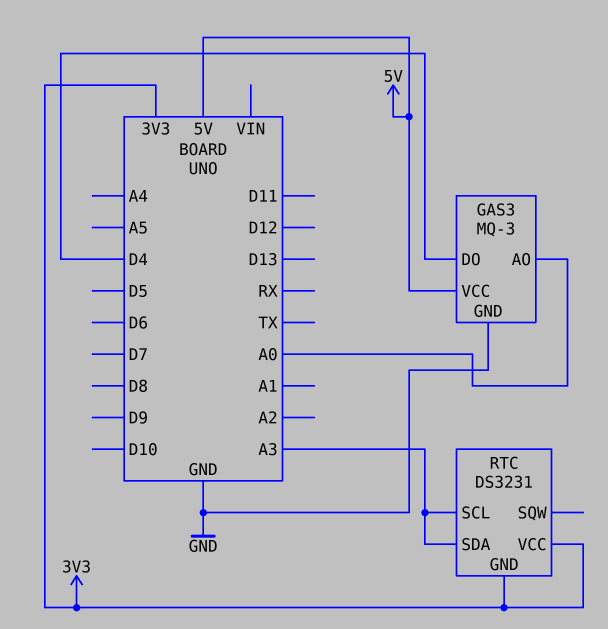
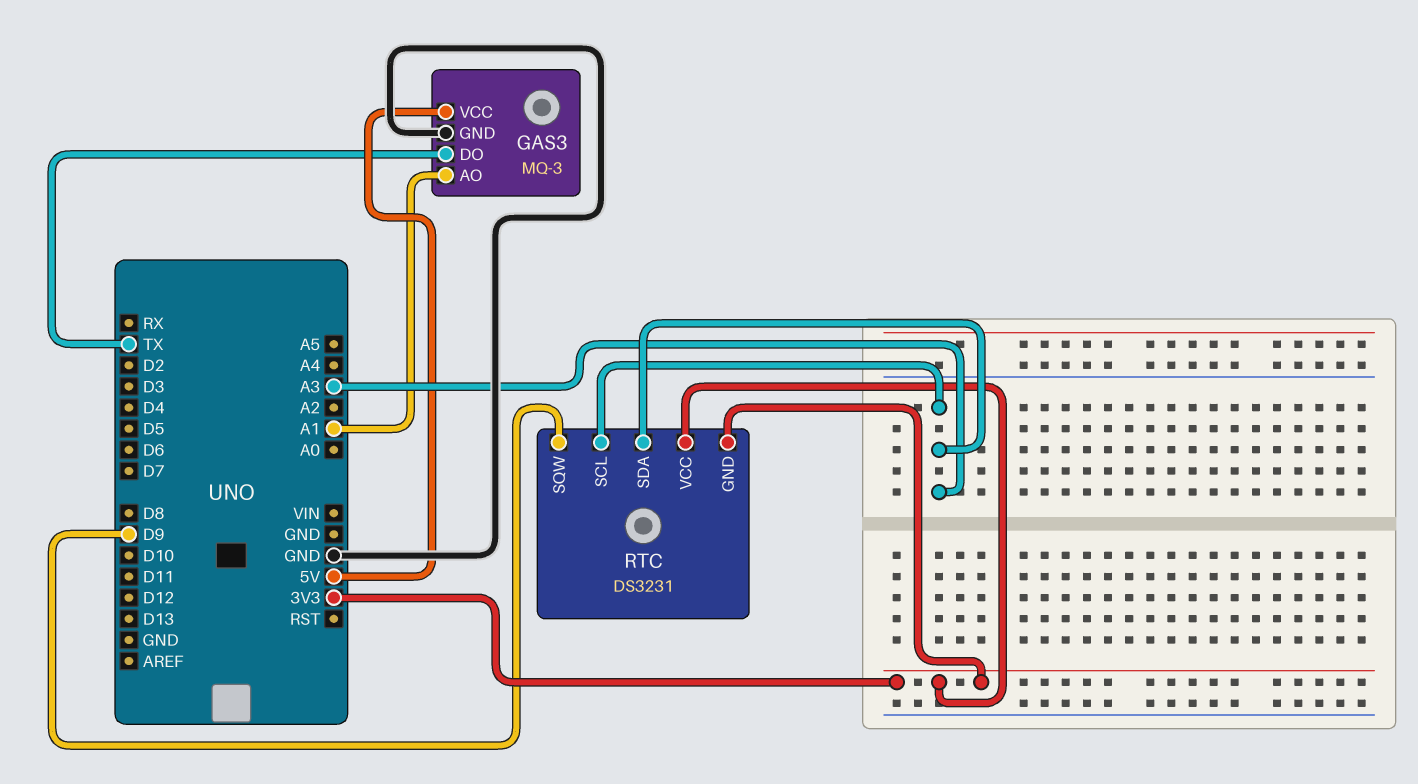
GAS3 pin AO: A0 -> A1
GAS3 pin DO: D4 -> TX
RTC pin SQW: none -> D9

